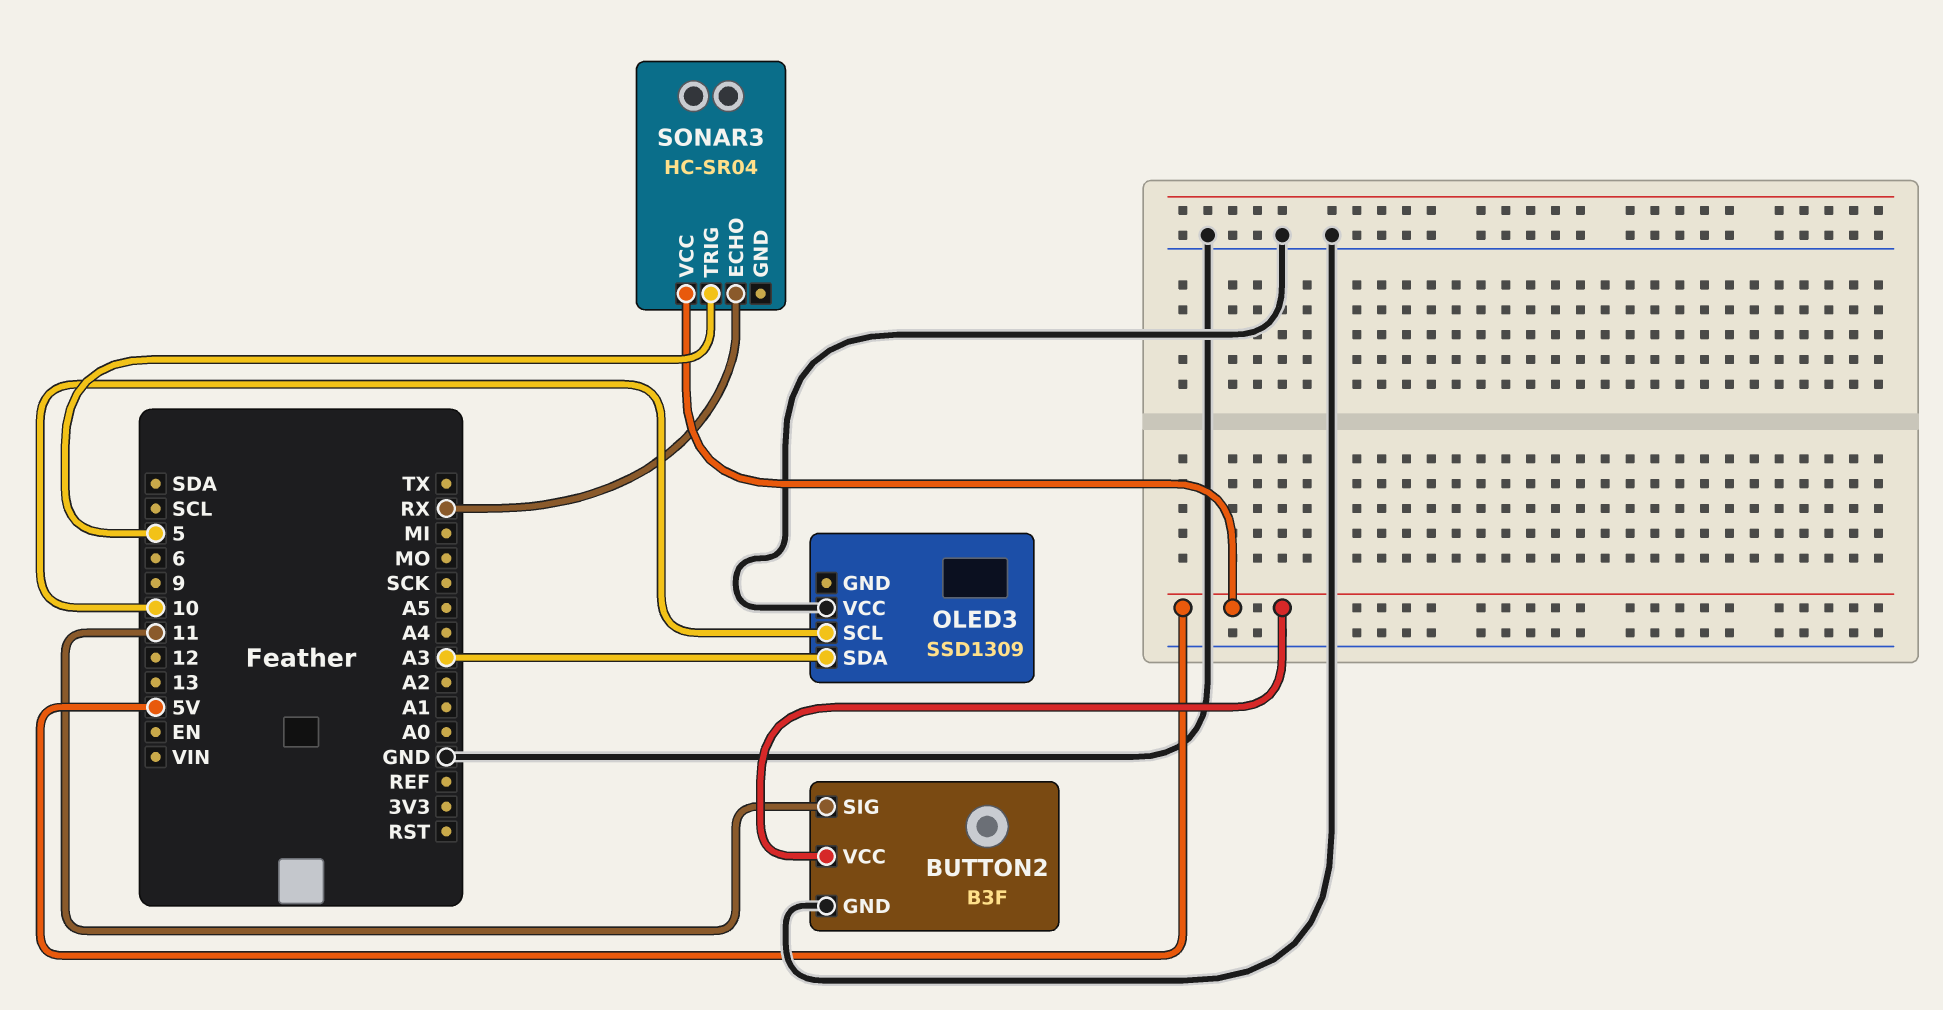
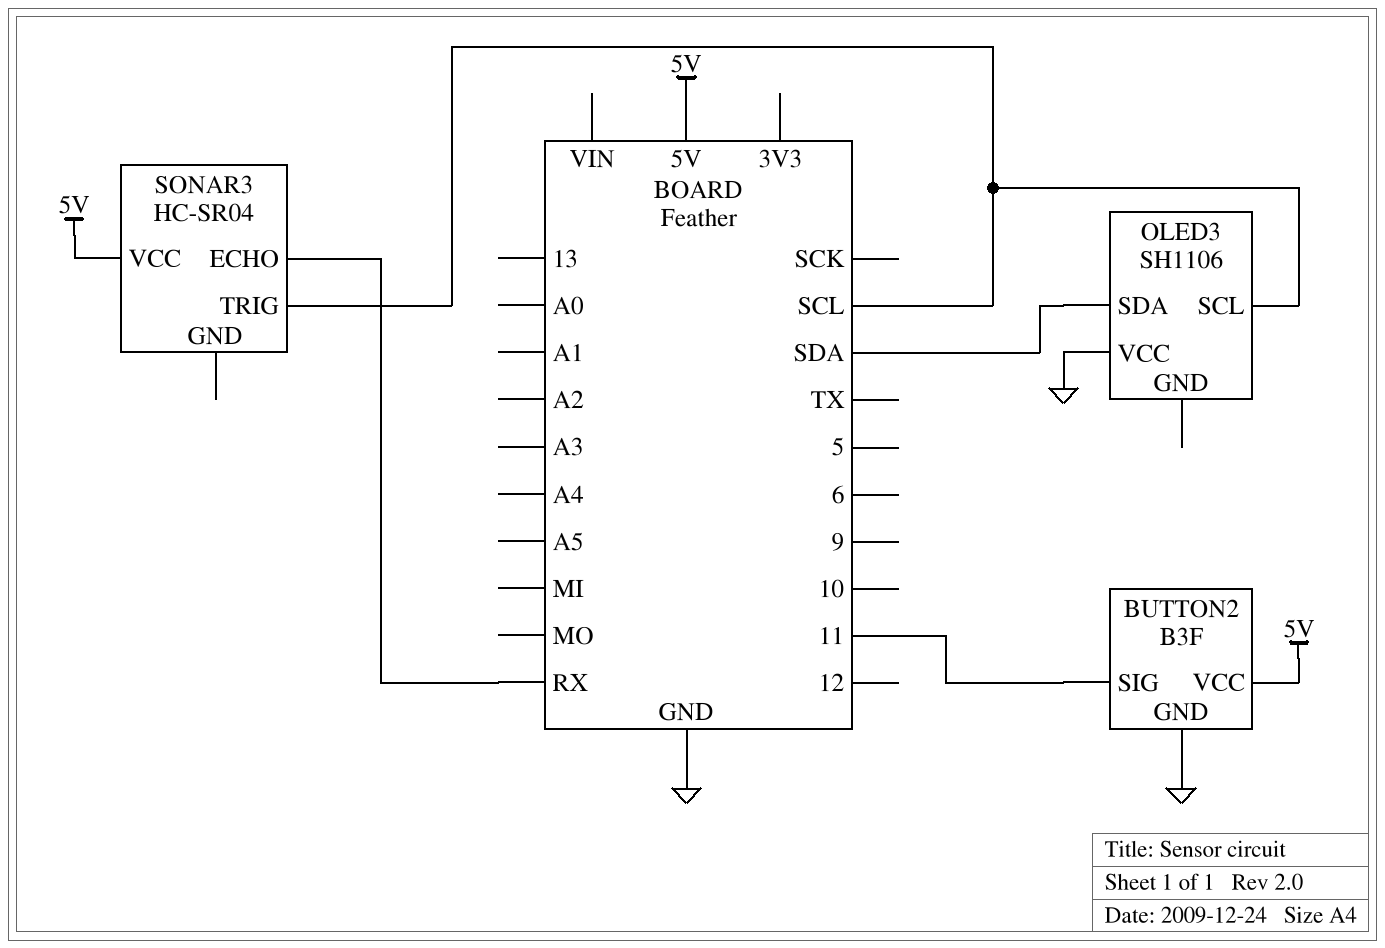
OLED3: SSD1309 -> SH1106
OLED3 pin SCL: 10 -> SCL
OLED3 pin SDA: A3 -> SDA
SONAR3 pin TRIG: 5 -> SCL

